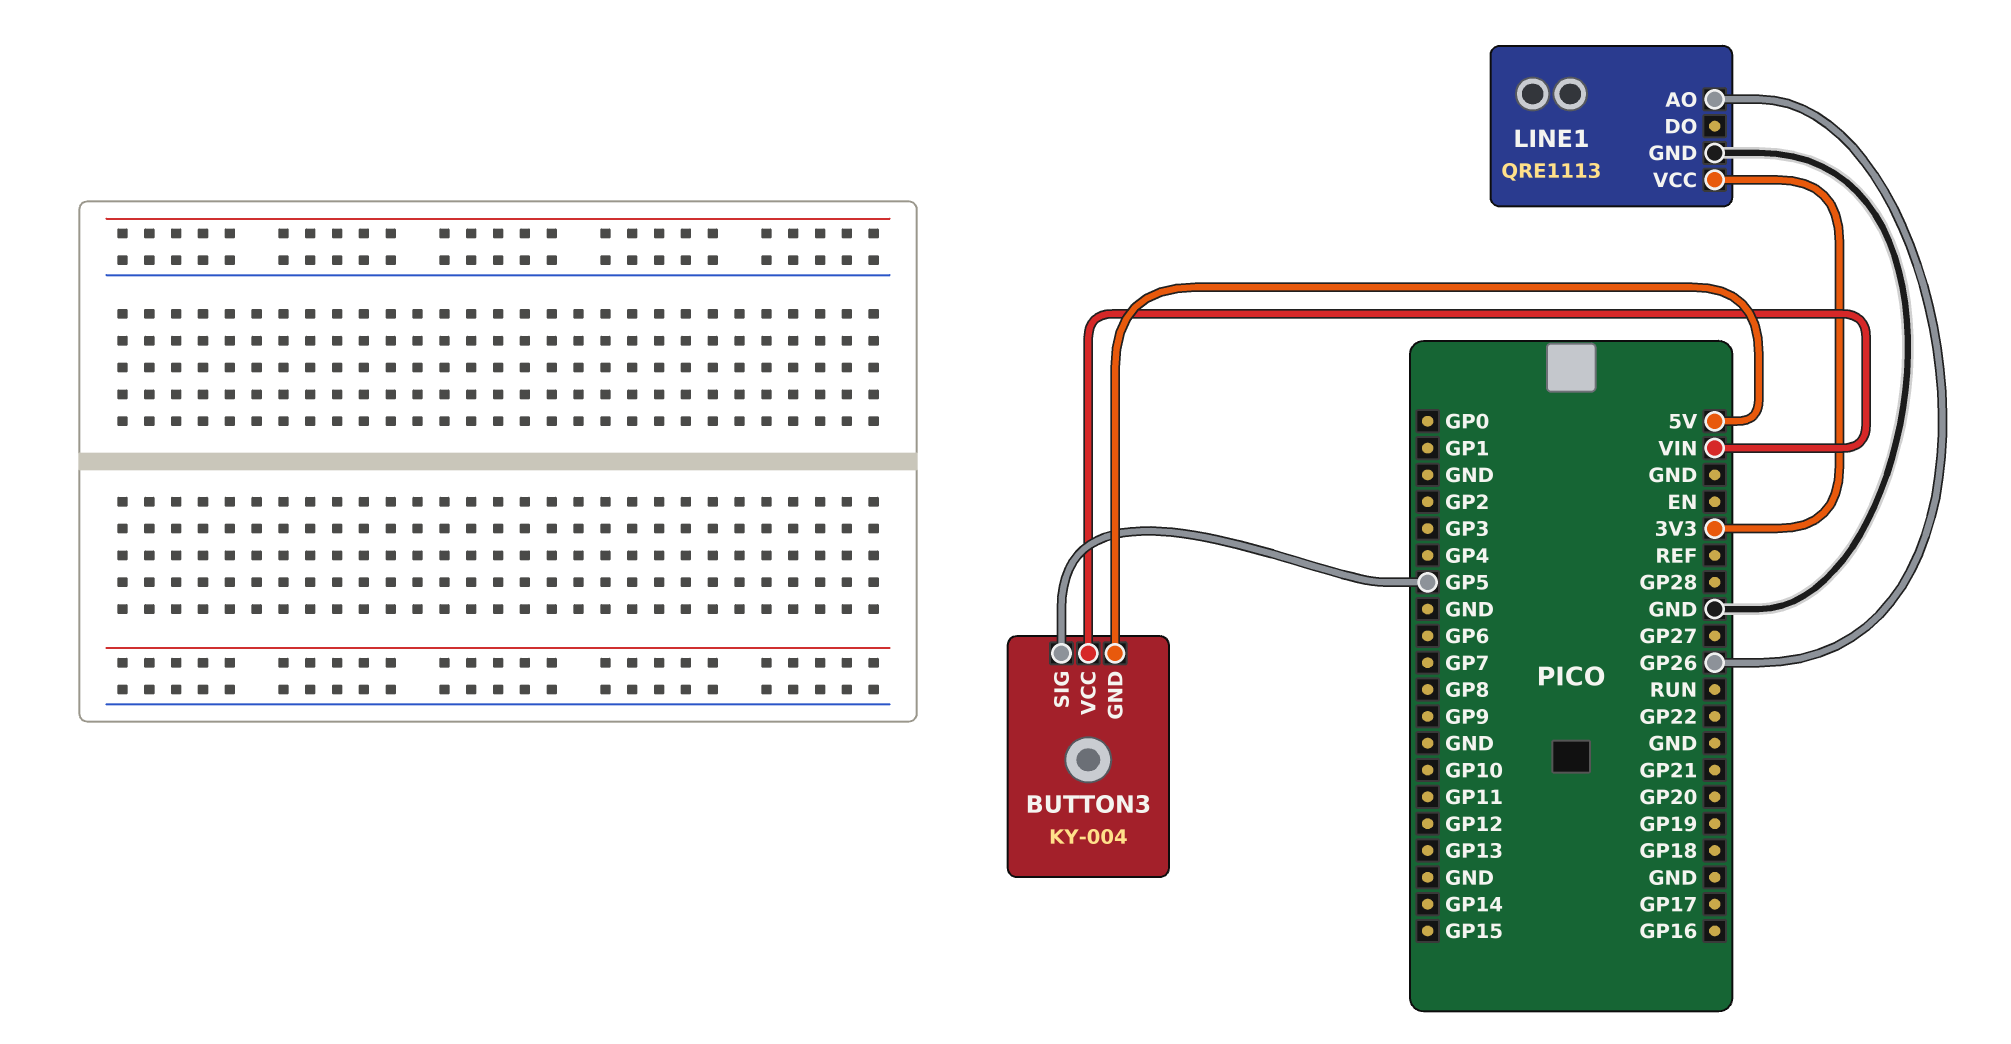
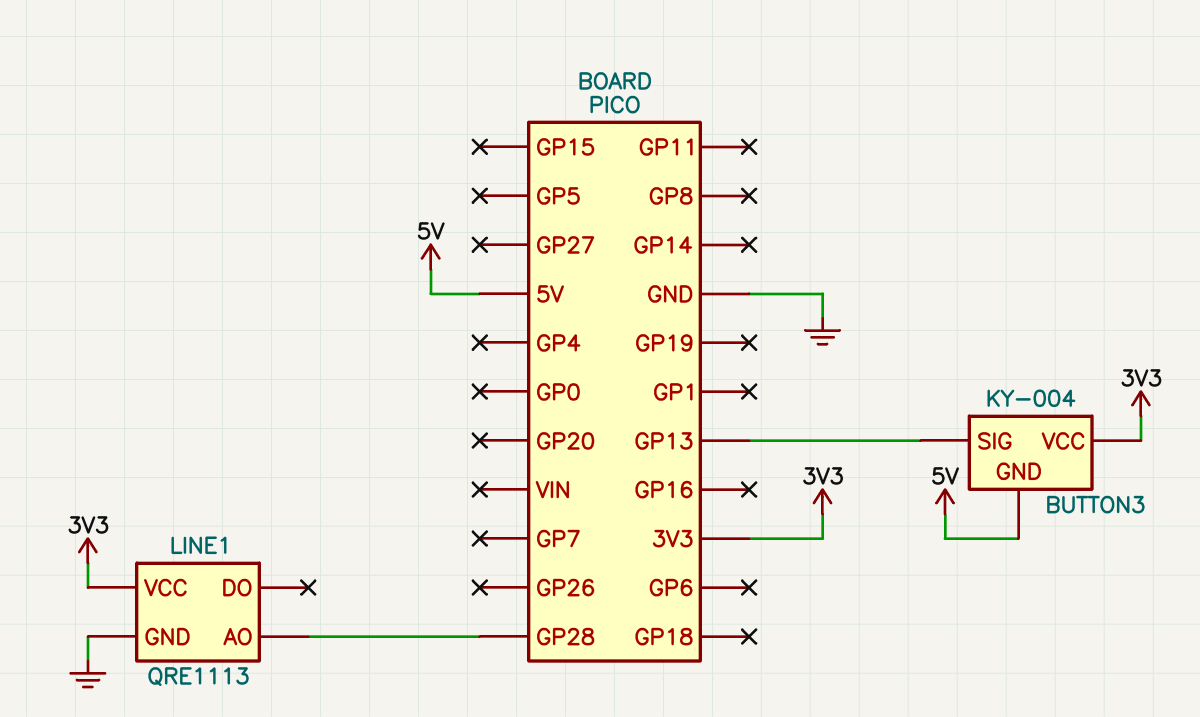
BUTTON3 pin SIG: GP5 -> GP13
BUTTON3 pin VCC: VIN -> 3V3
LINE1 pin AO: GP26 -> GP28

